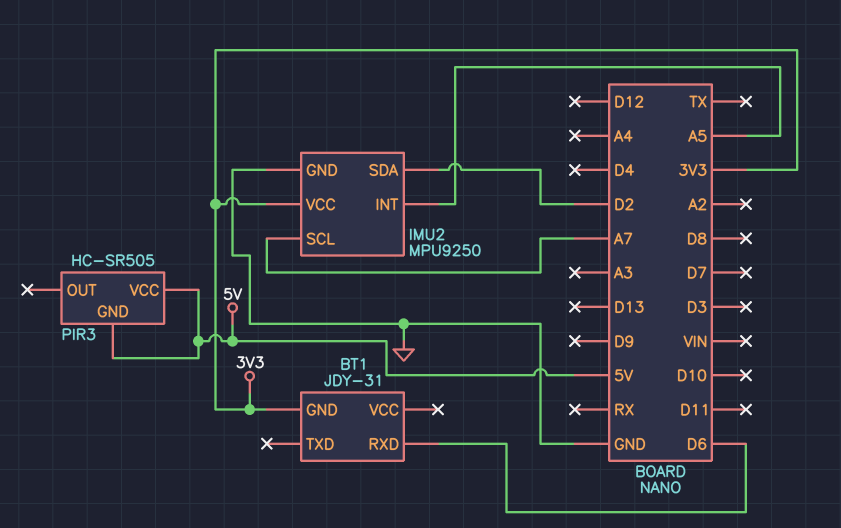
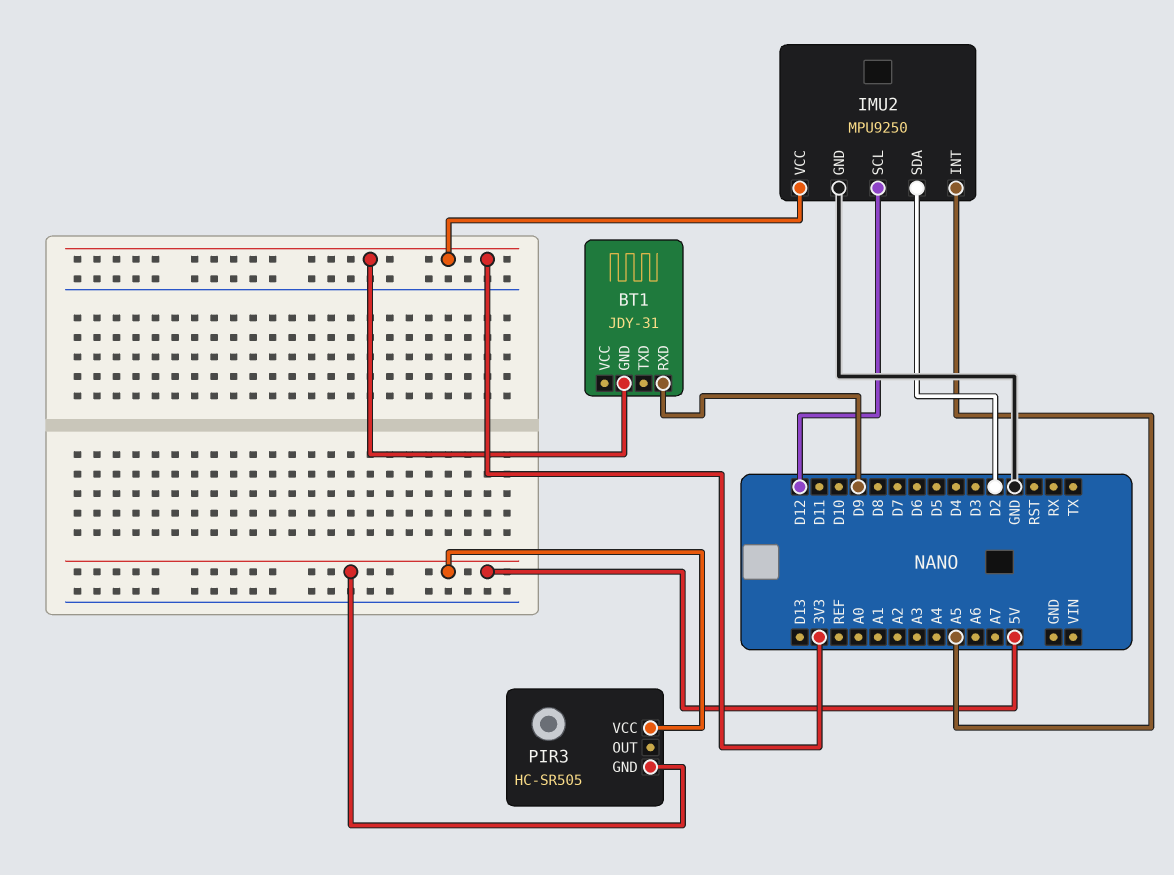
BT1 pin RXD: D6 -> D9
IMU2 pin SCL: A7 -> D12

